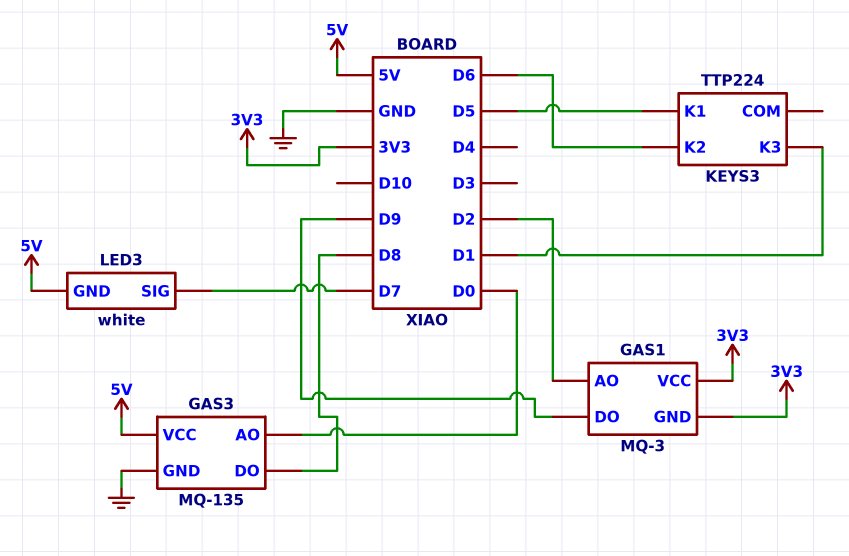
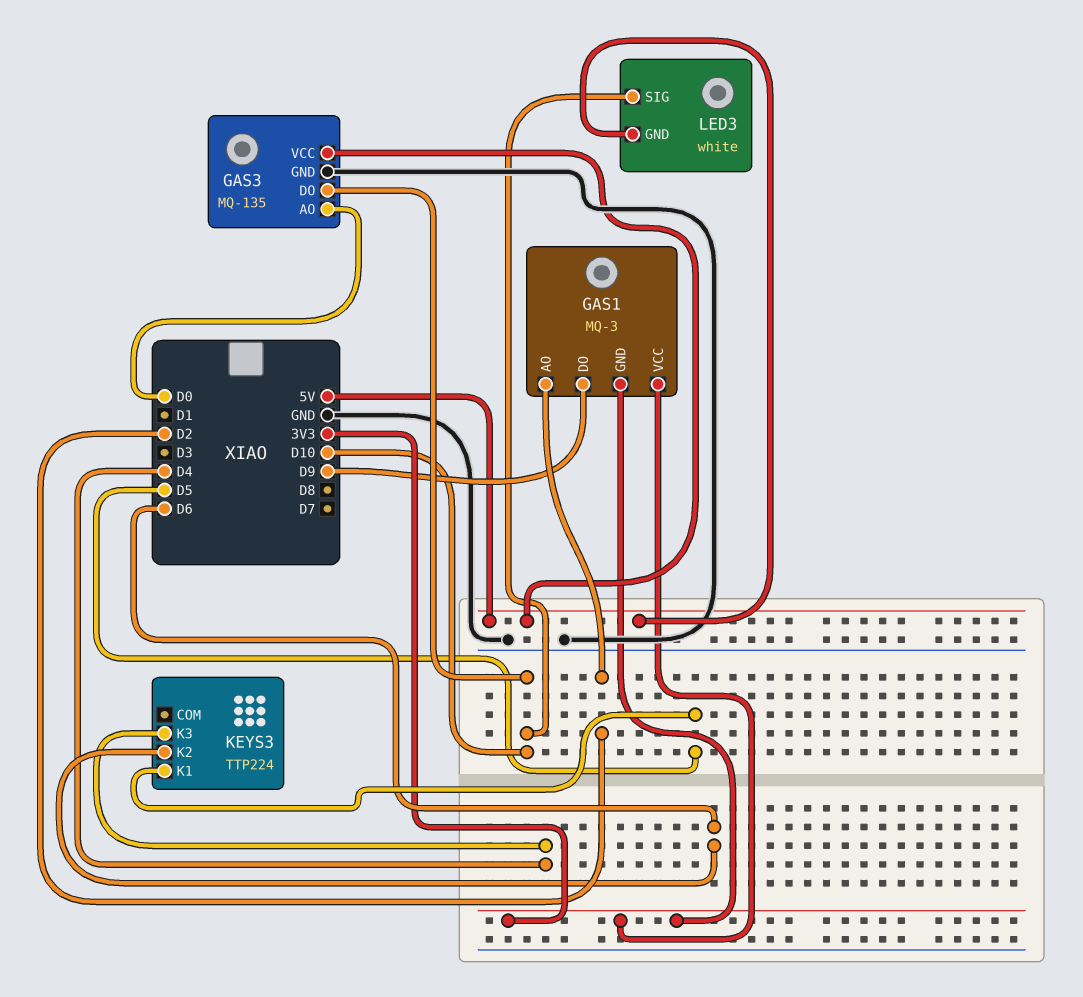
GAS3 pin DO: D8 -> D10
KEYS3 pin K3: D1 -> D4
LED3 pin SIG: D7 -> D10

